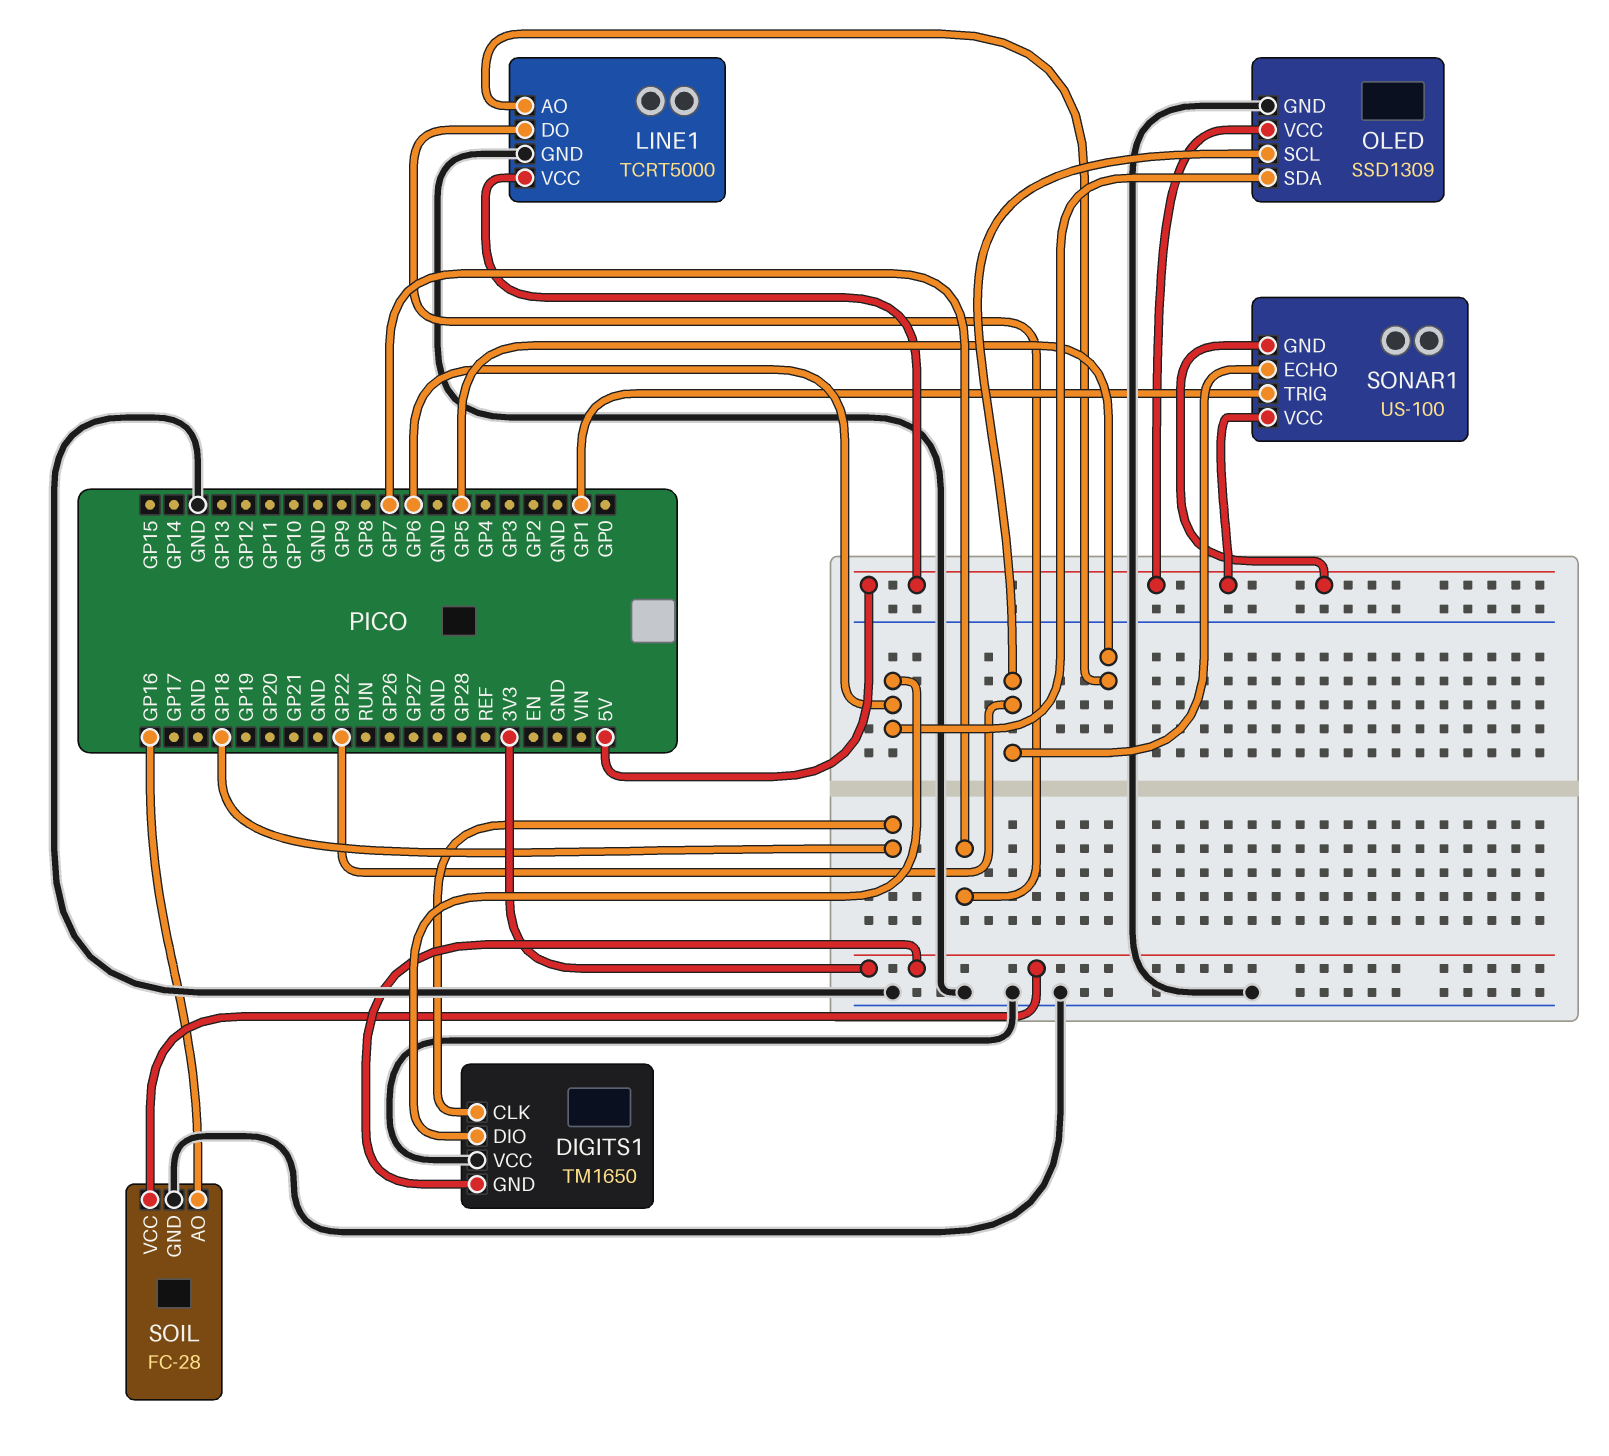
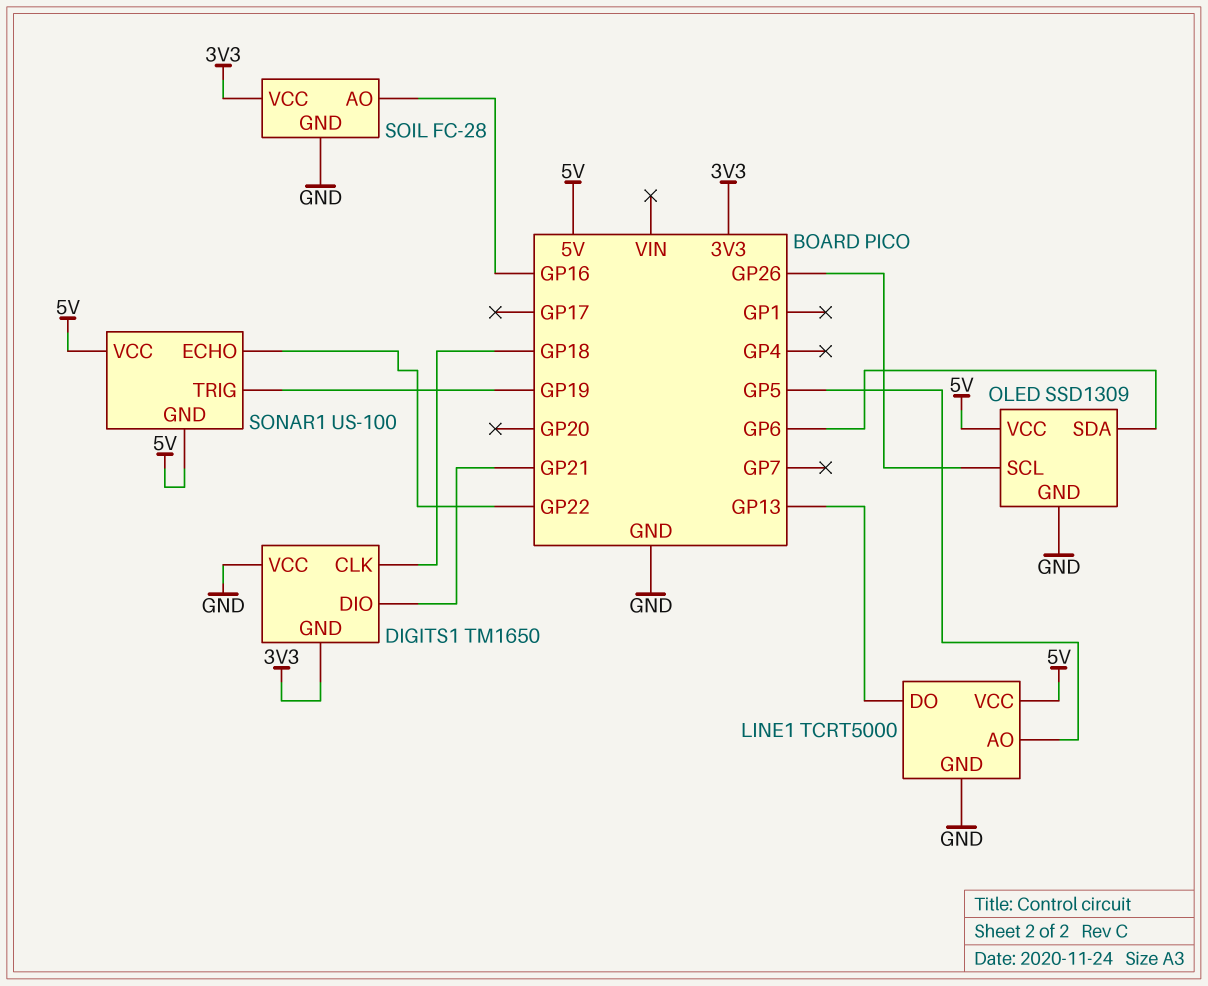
DIGITS1 pin DIO: GP6 -> GP21
LINE1 pin DO: GP7 -> GP13
OLED pin SCL: GP22 -> GP26
SONAR1 pin TRIG: GP1 -> GP19

